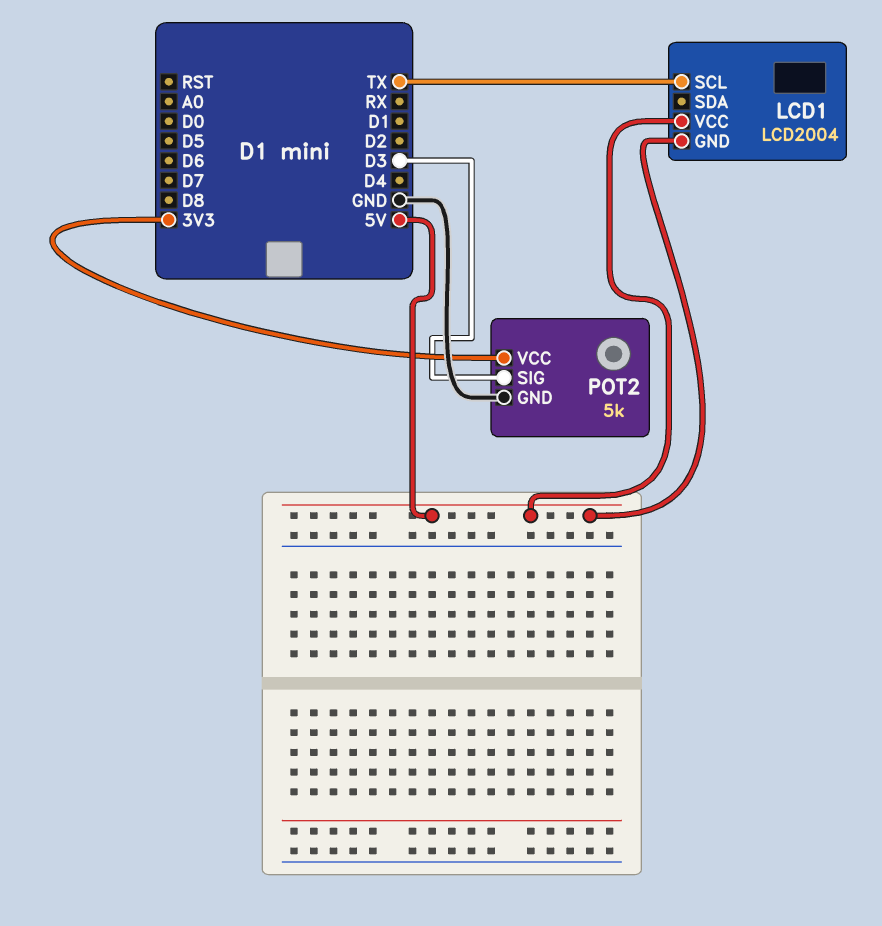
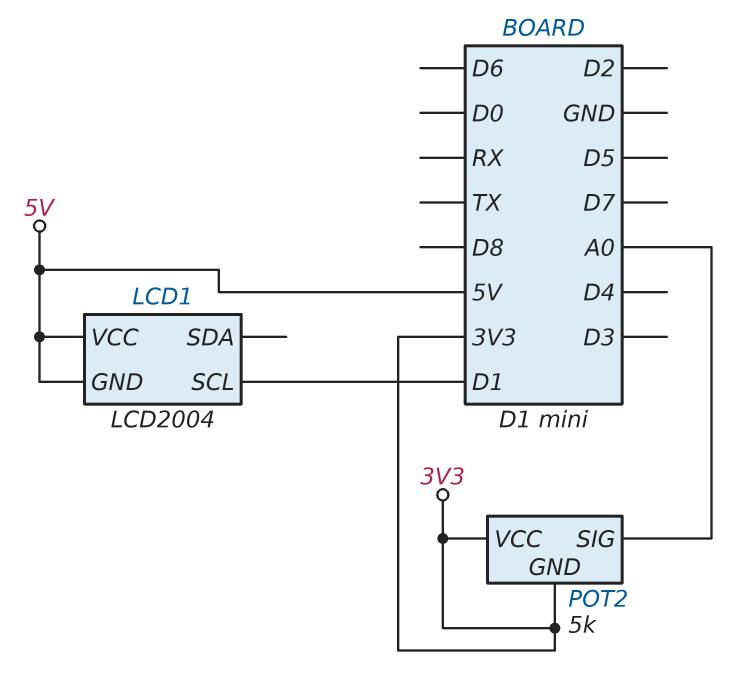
LCD1 pin SCL: TX -> D1
POT2 pin GND: GND -> 3V3
POT2 pin SIG: D3 -> A0

